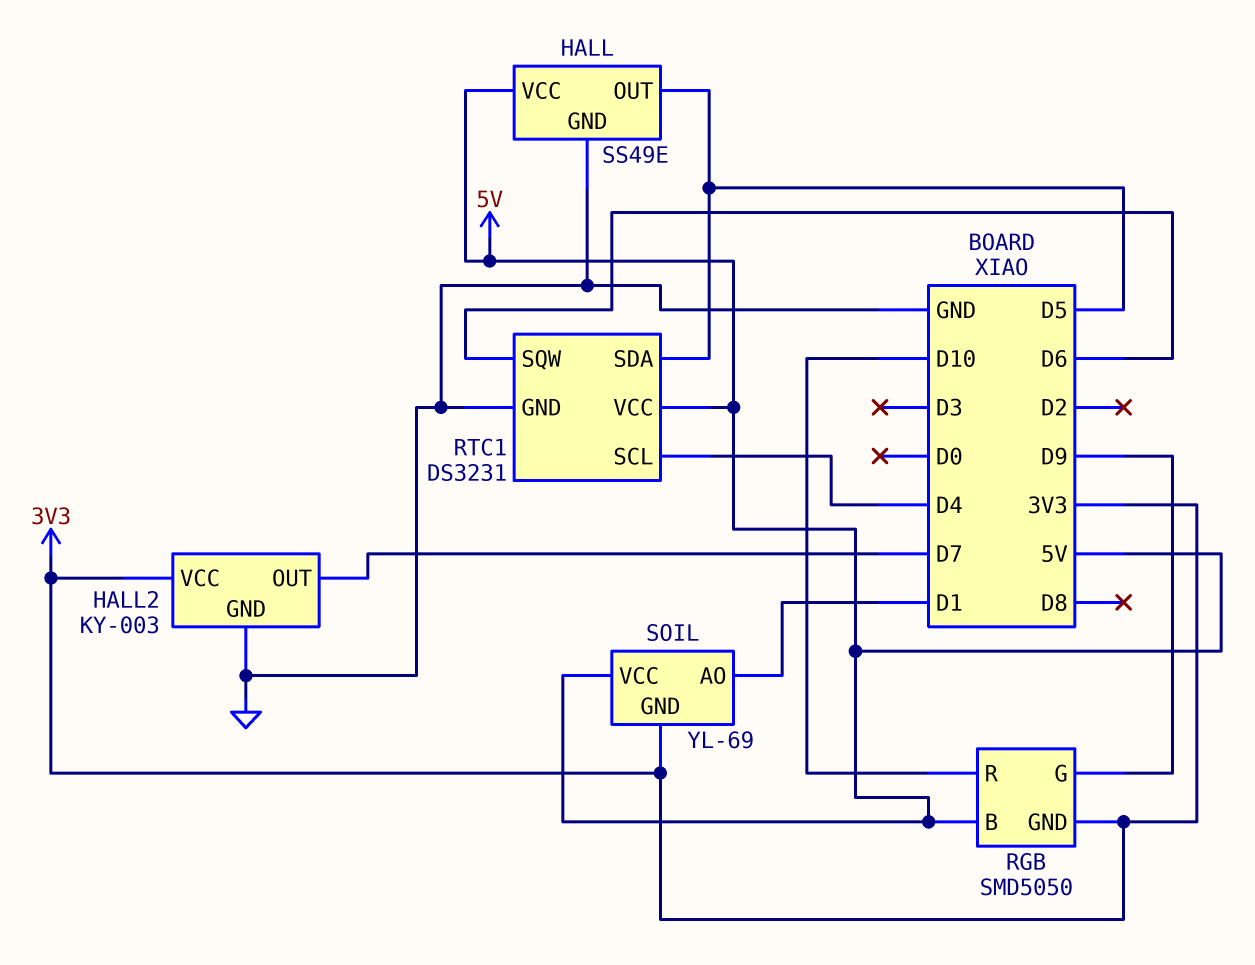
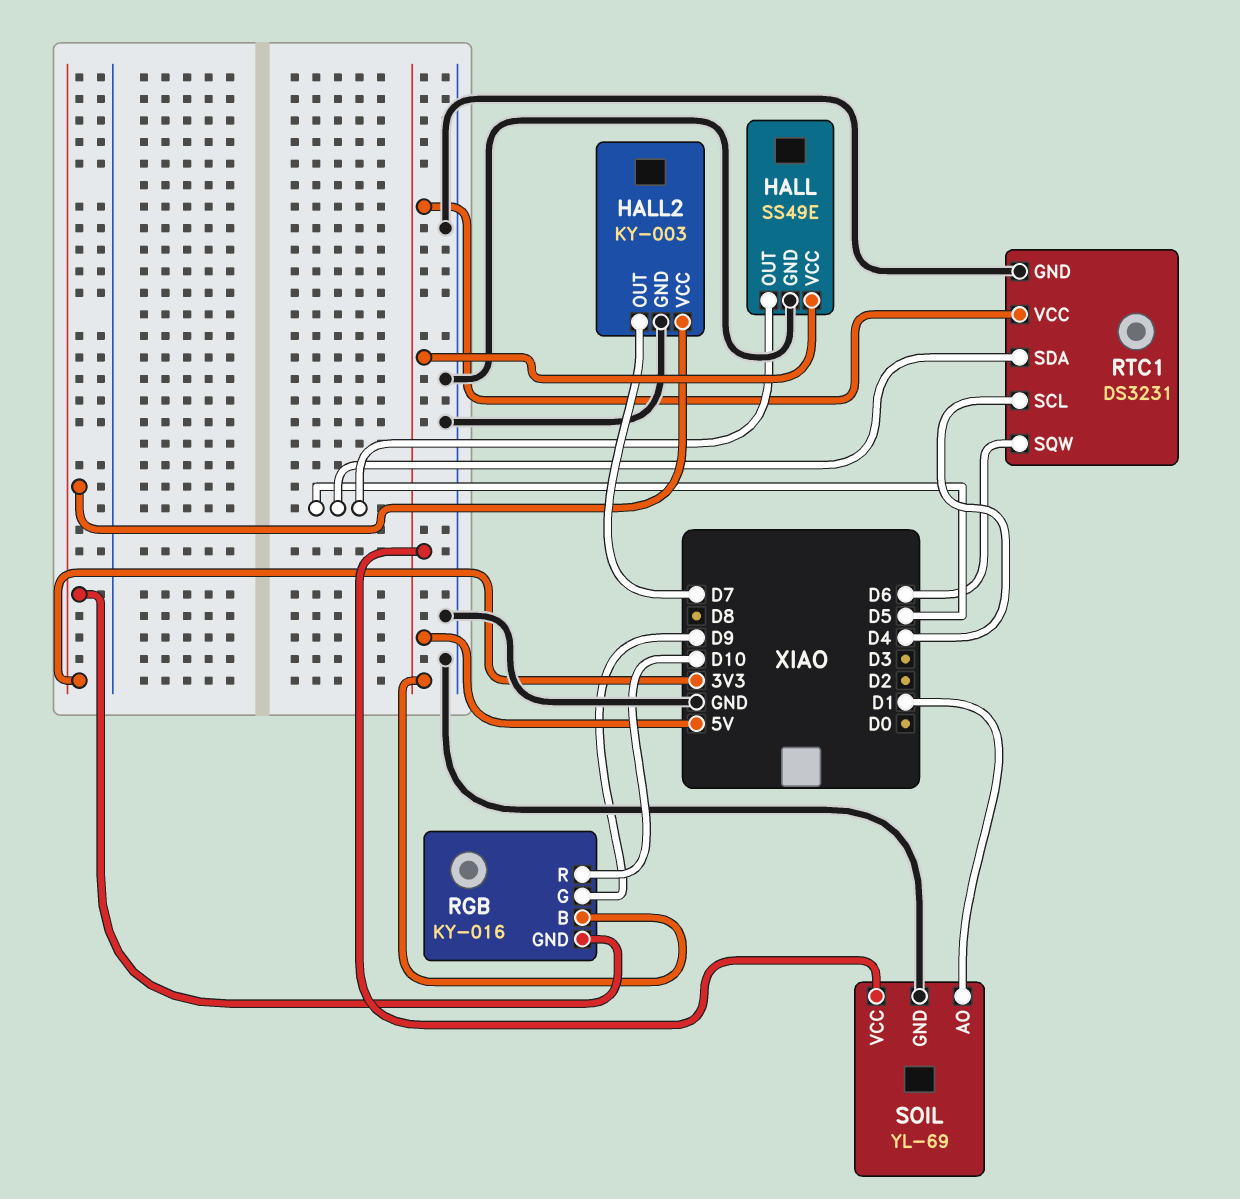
RGB: SMD5050 -> KY-016
SOIL pin GND: 3V3 -> GND

